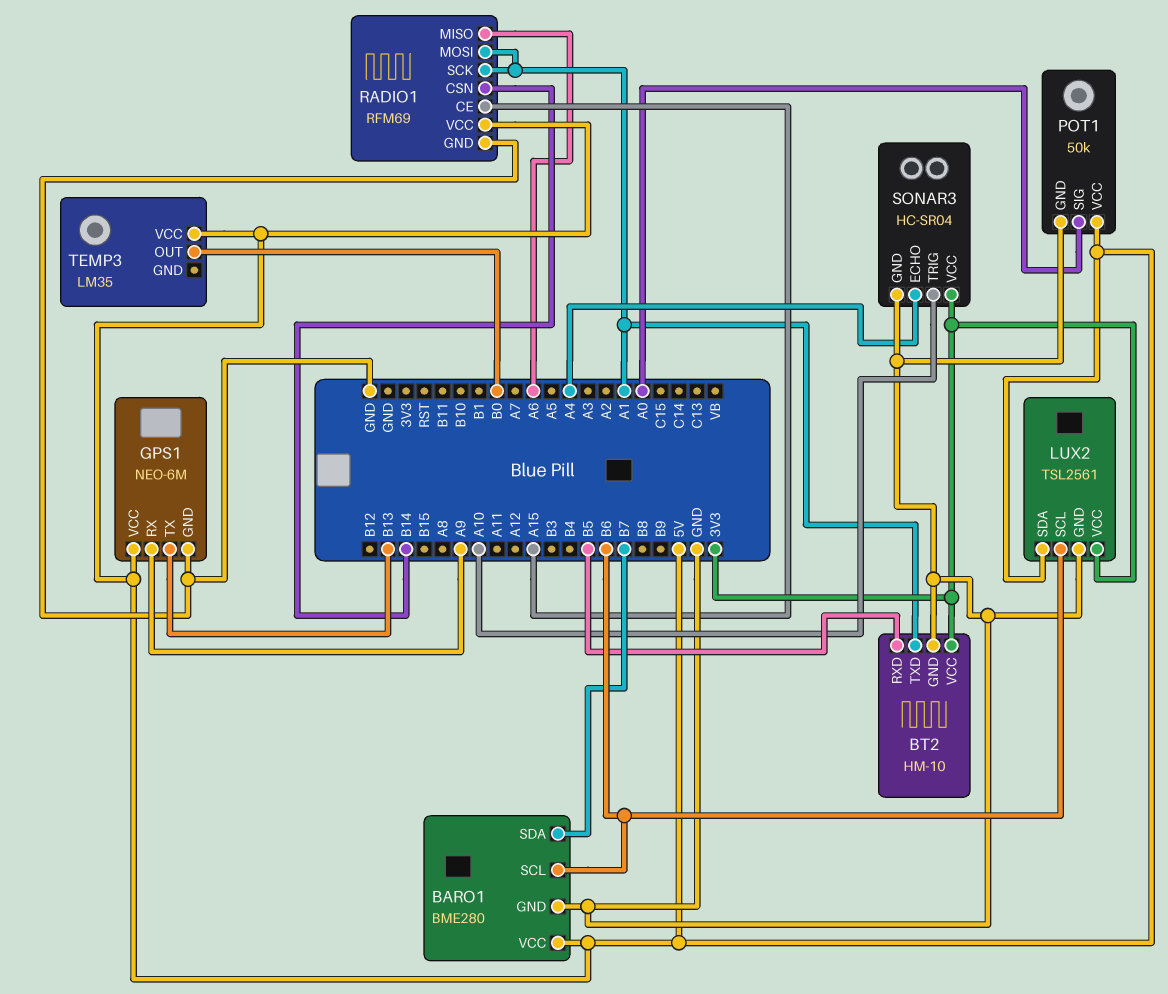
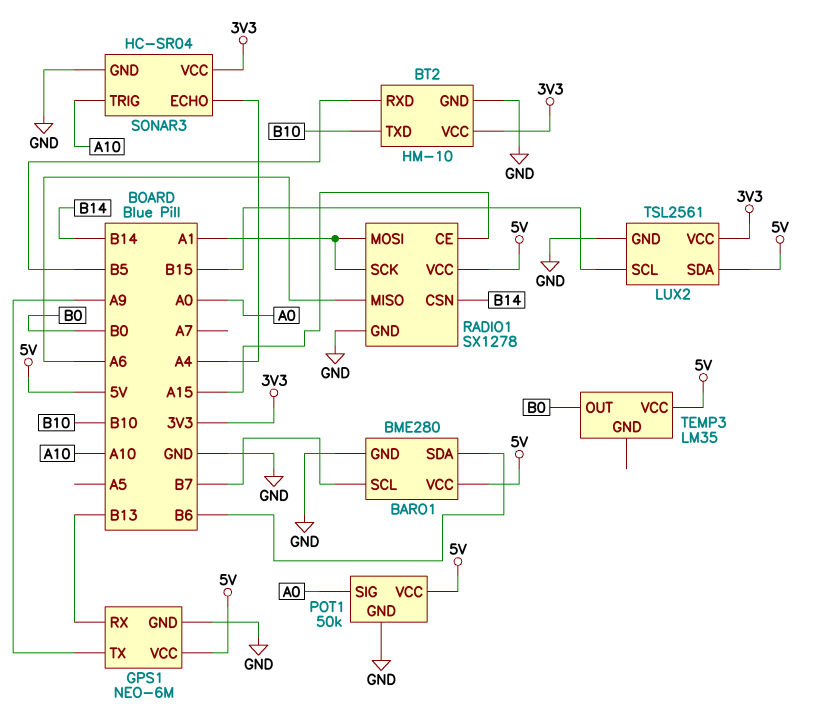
BARO1 pin SCL: B6 -> B7
BARO1 pin SDA: B7 -> B6
BT2 pin TXD: A1 -> B10
GPS1 pin RX: A9 -> B13
GPS1 pin TX: B13 -> A9
LUX2 pin SCL: B6 -> B15
RADIO1: RFM69 -> SX1278

